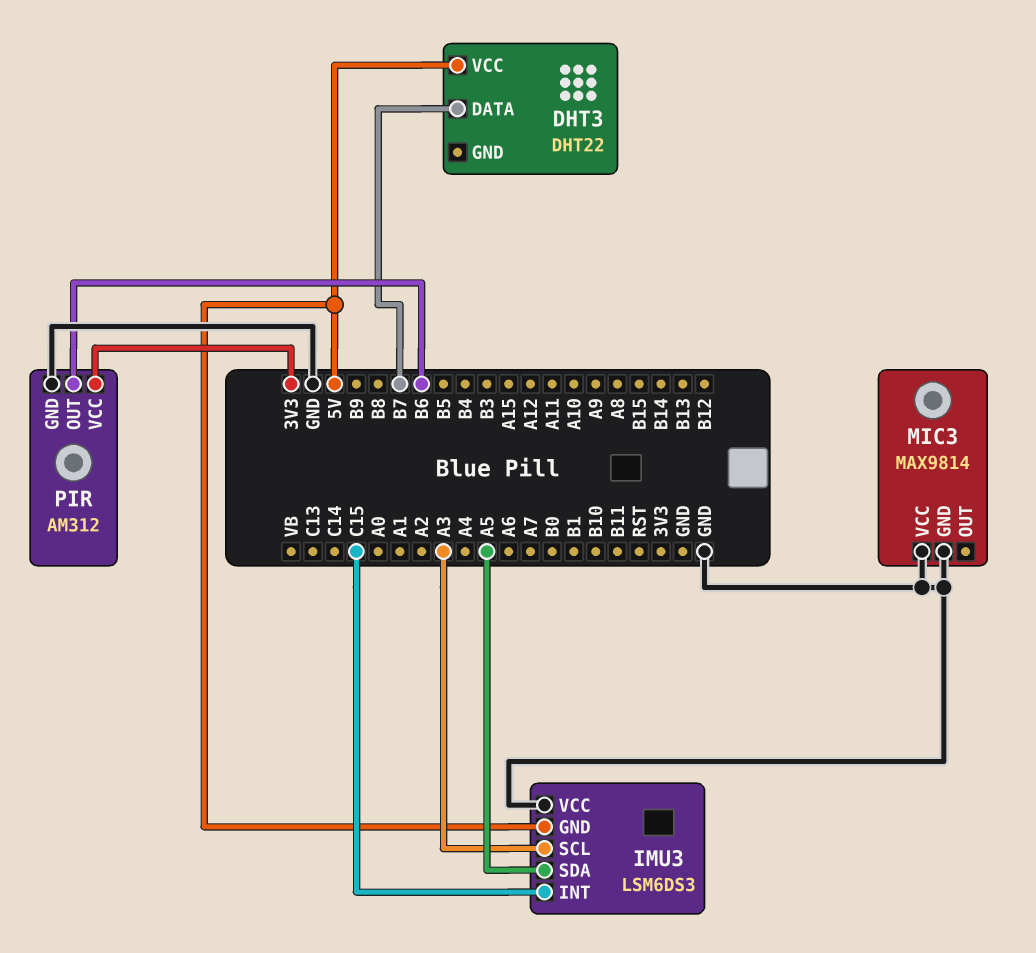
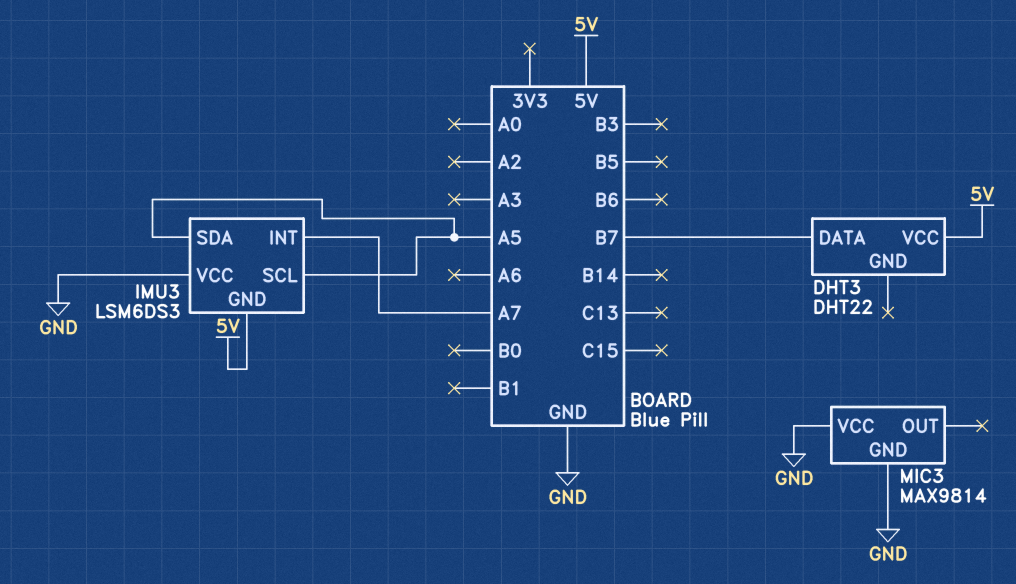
IMU3 pin INT: C15 -> A7
IMU3 pin SCL: A3 -> A5
PIR: AM312 -> none
PIR pin GND: GND -> none
PIR pin OUT: B6 -> none
PIR pin VCC: 3V3 -> none

